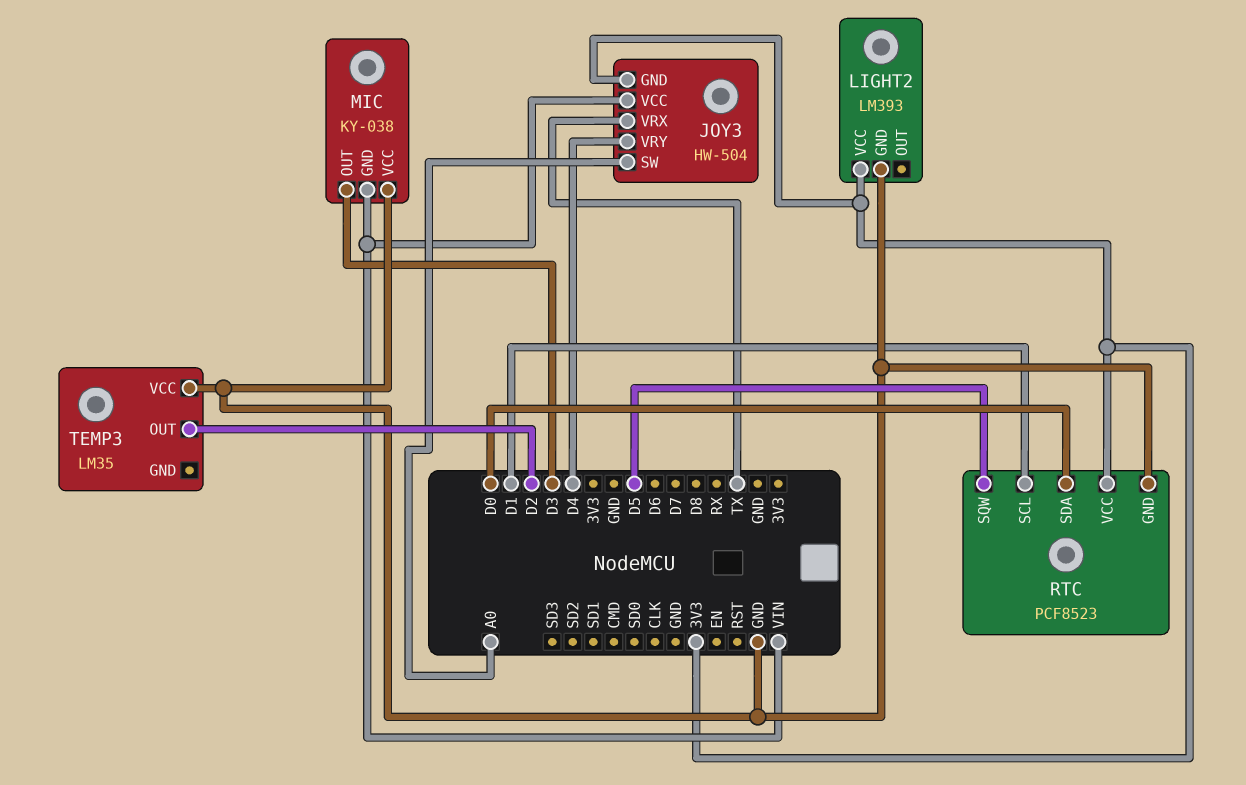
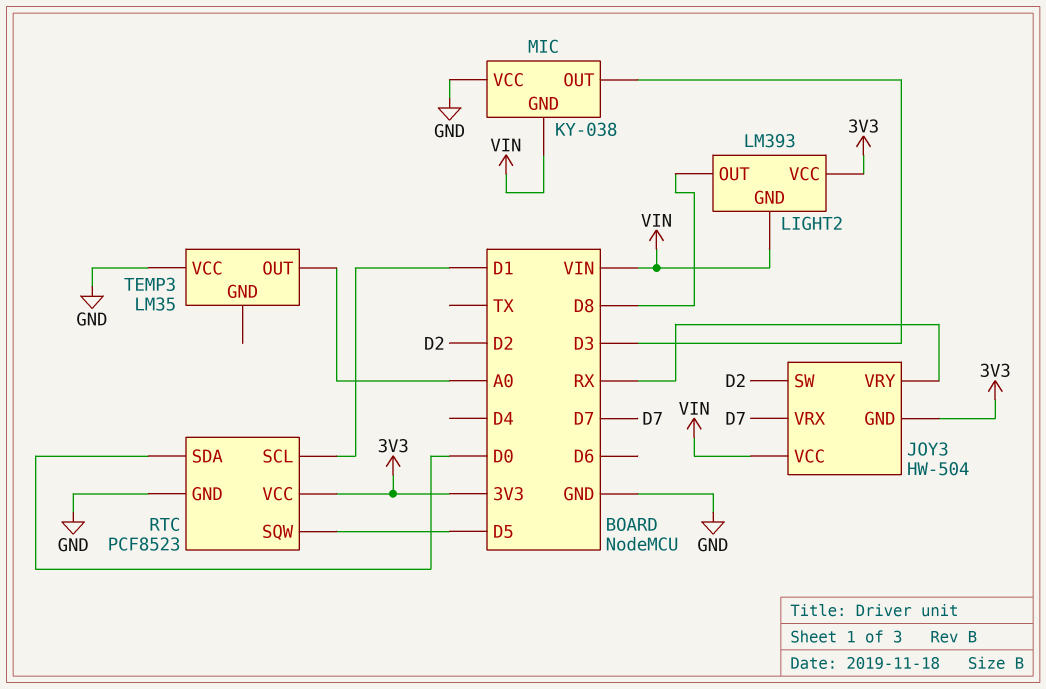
JOY3 pin SW: A0 -> D2
JOY3 pin VRX: TX -> D7
JOY3 pin VRY: D4 -> RX
LIGHT2 pin GND: GND -> VIN
LIGHT2 pin OUT: none -> D8
TEMP3 pin OUT: D2 -> A0

